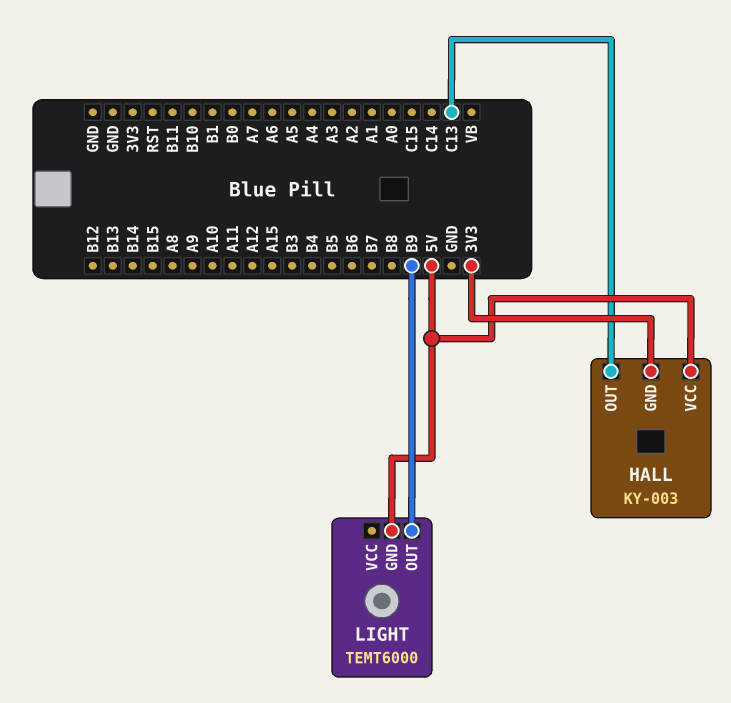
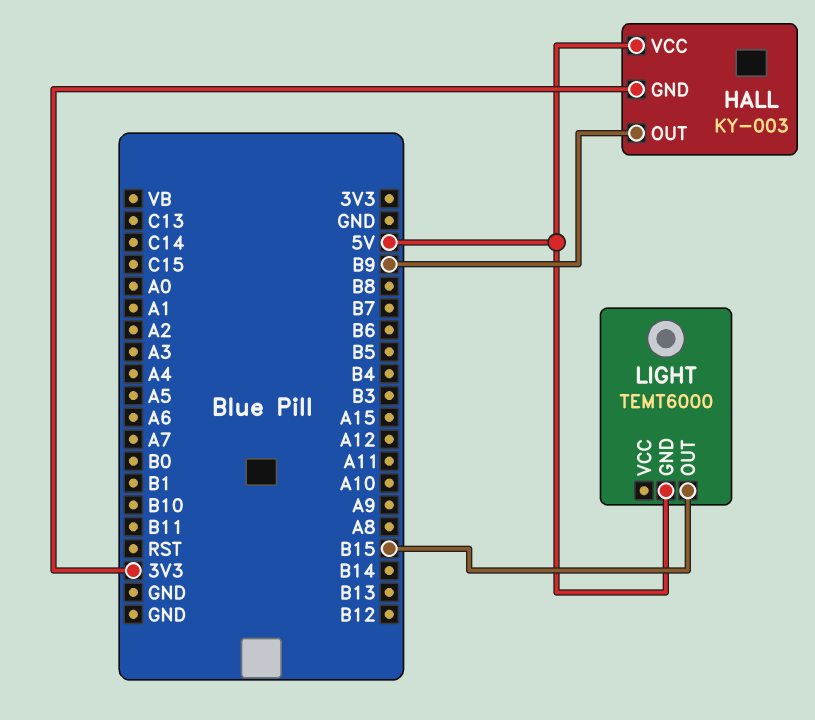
HALL pin OUT: C13 -> B9
LIGHT pin OUT: B9 -> B15

